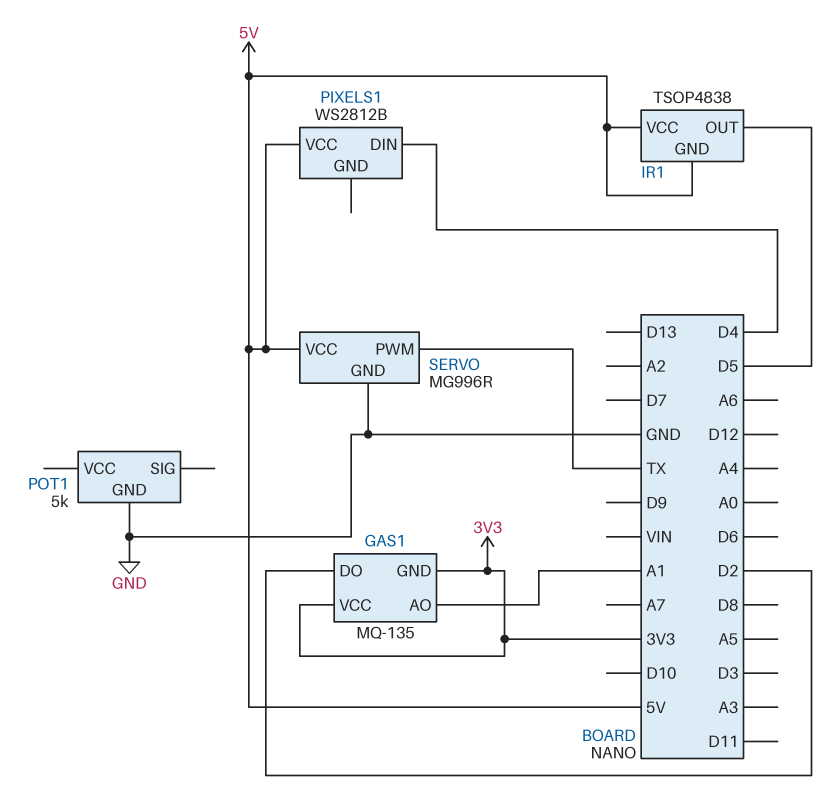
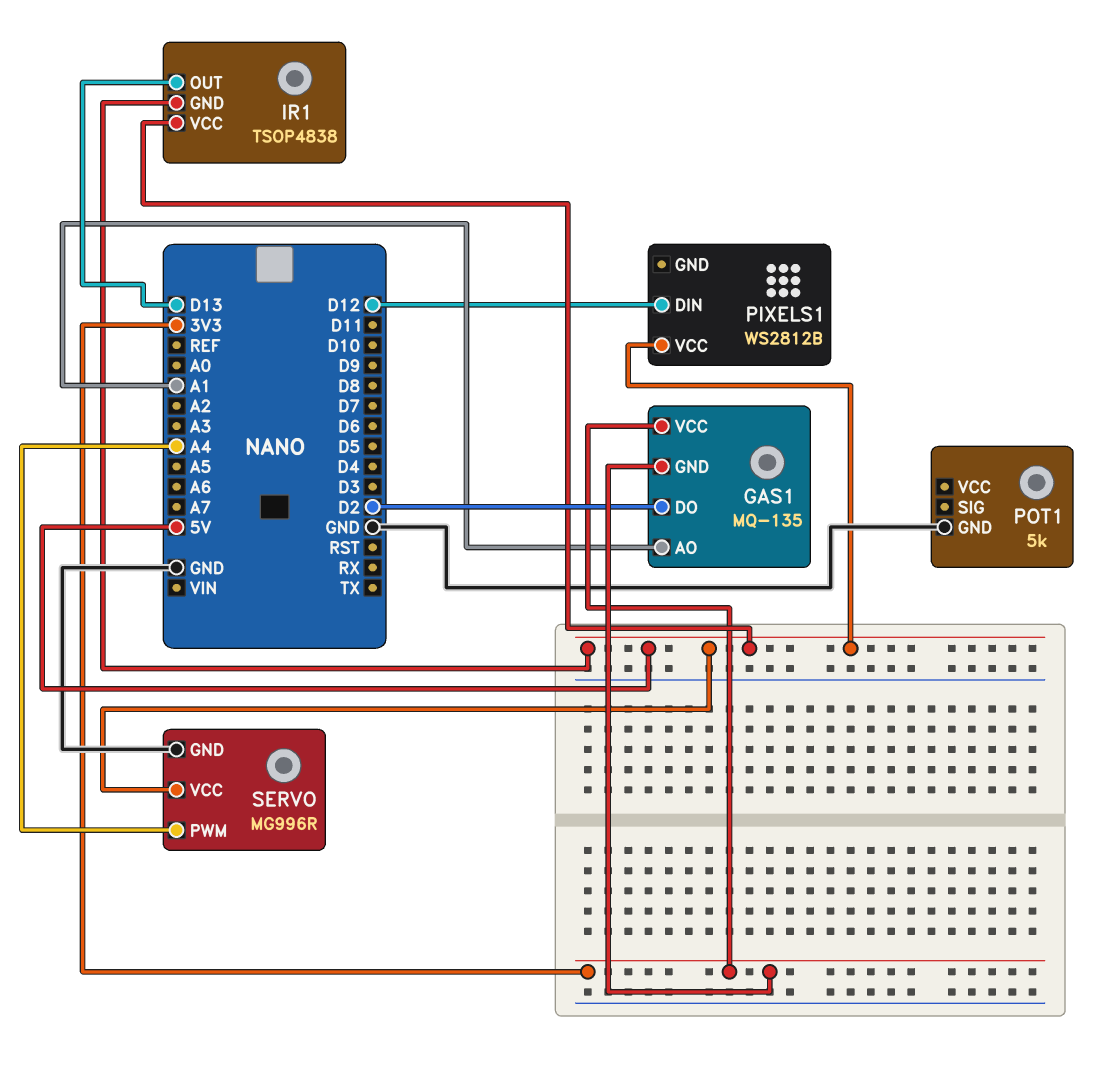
IR1 pin OUT: D5 -> D13
PIXELS1 pin DIN: D4 -> D12
SERVO pin PWM: TX -> A4

